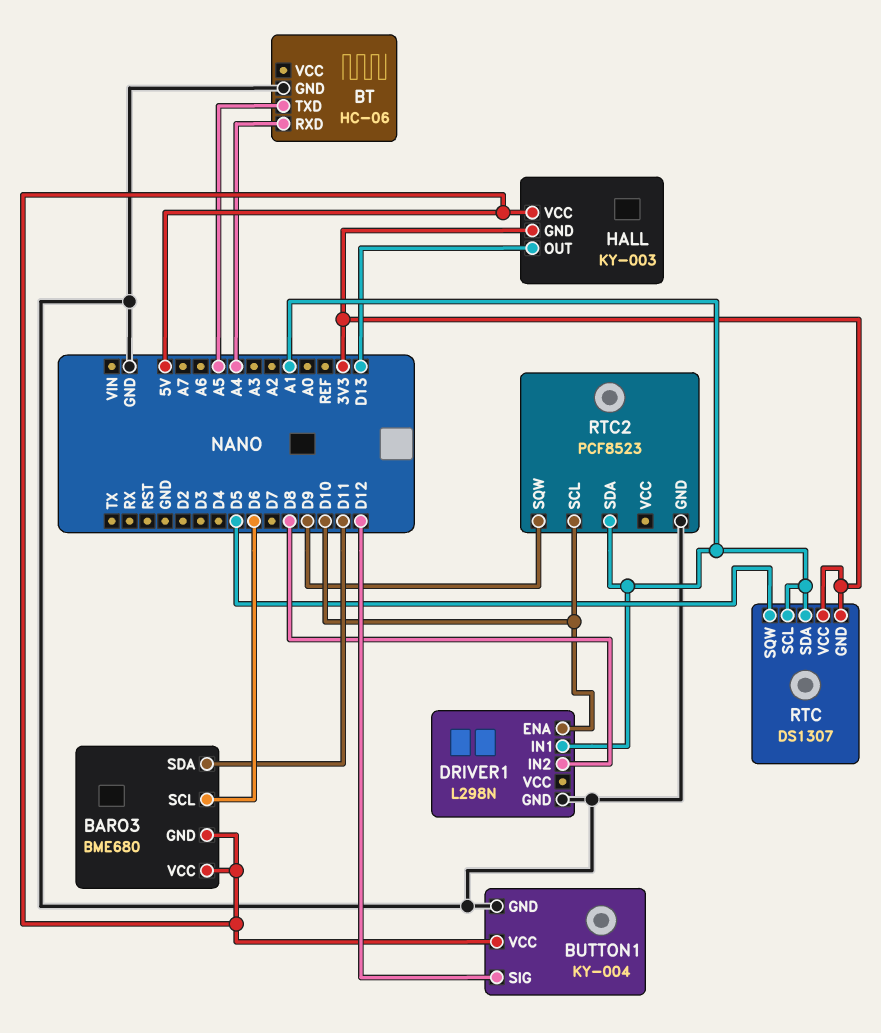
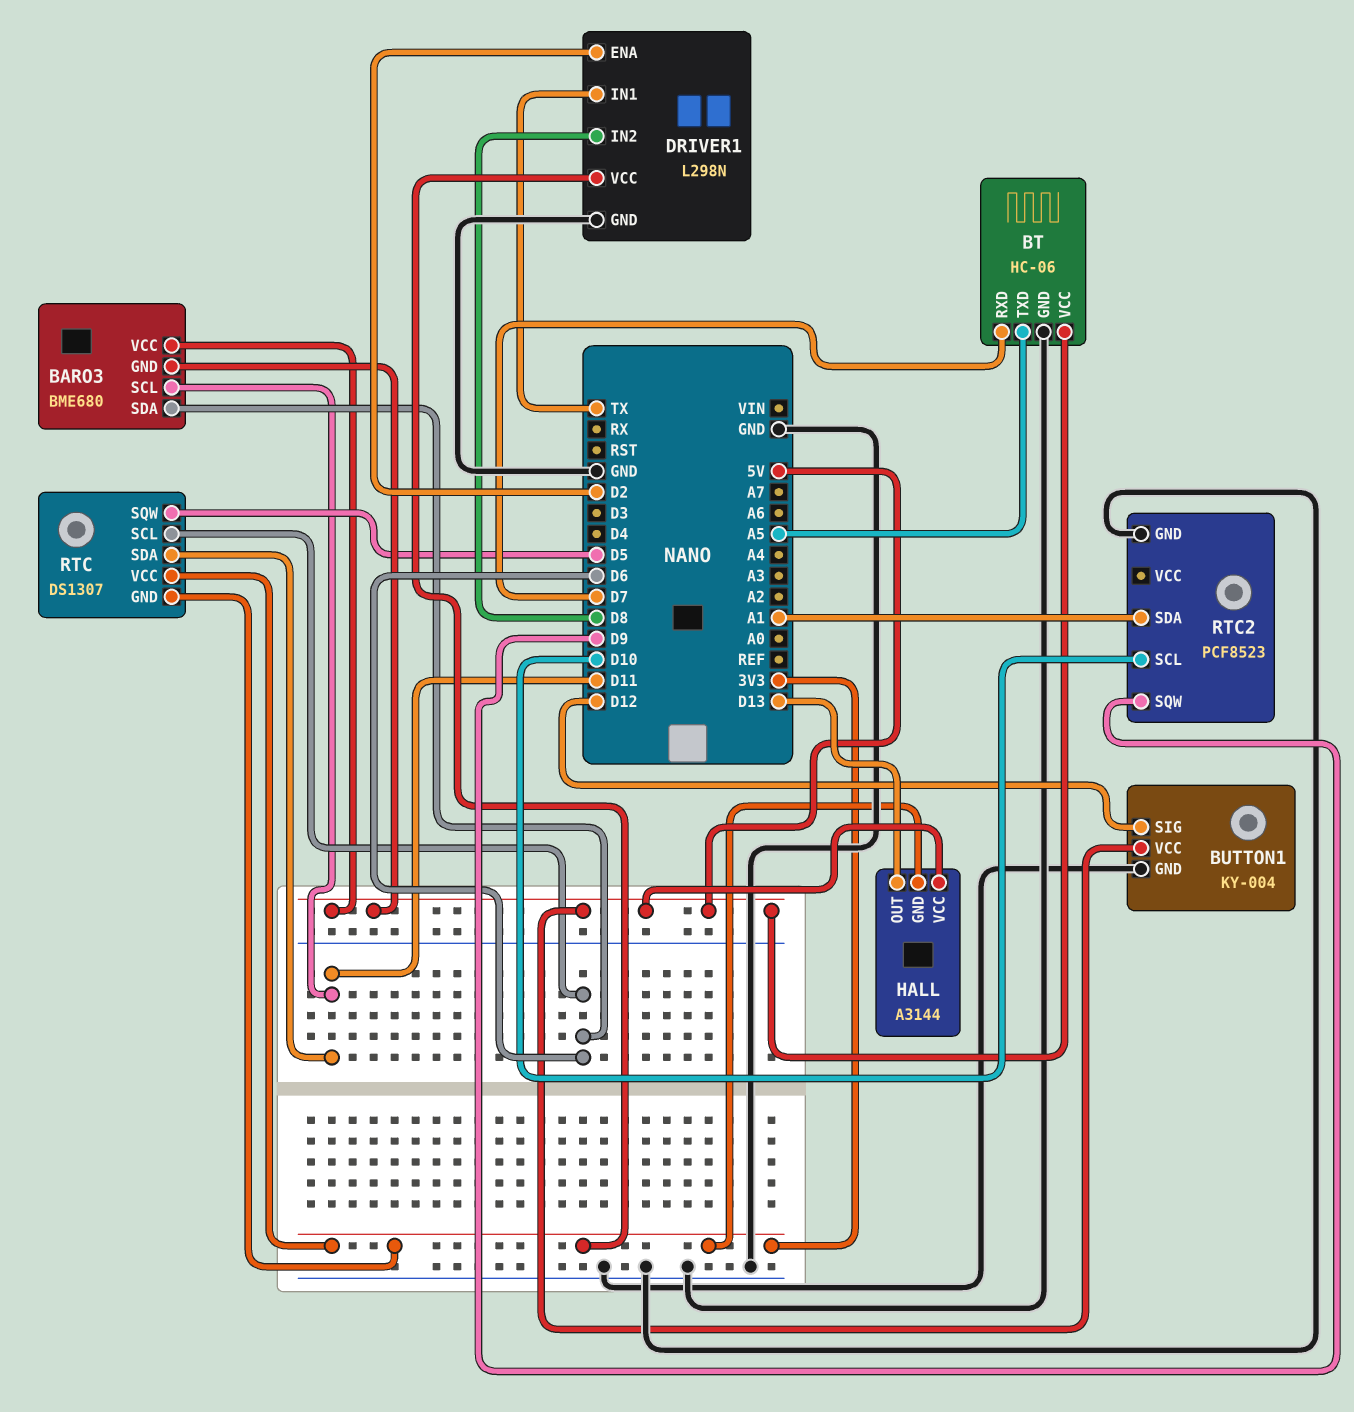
BARO3 pin SCL: D6 -> D11
BARO3 pin SDA: D11 -> D6
BT pin RXD: A4 -> D7
BT pin VCC: none -> 5V
DRIVER1 pin ENA: D10 -> D2
DRIVER1 pin IN1: A1 -> TX
DRIVER1 pin VCC: none -> 3V3
HALL: KY-003 -> A3144
RTC pin SCL: A1 -> D6
RTC pin SDA: A1 -> D11

